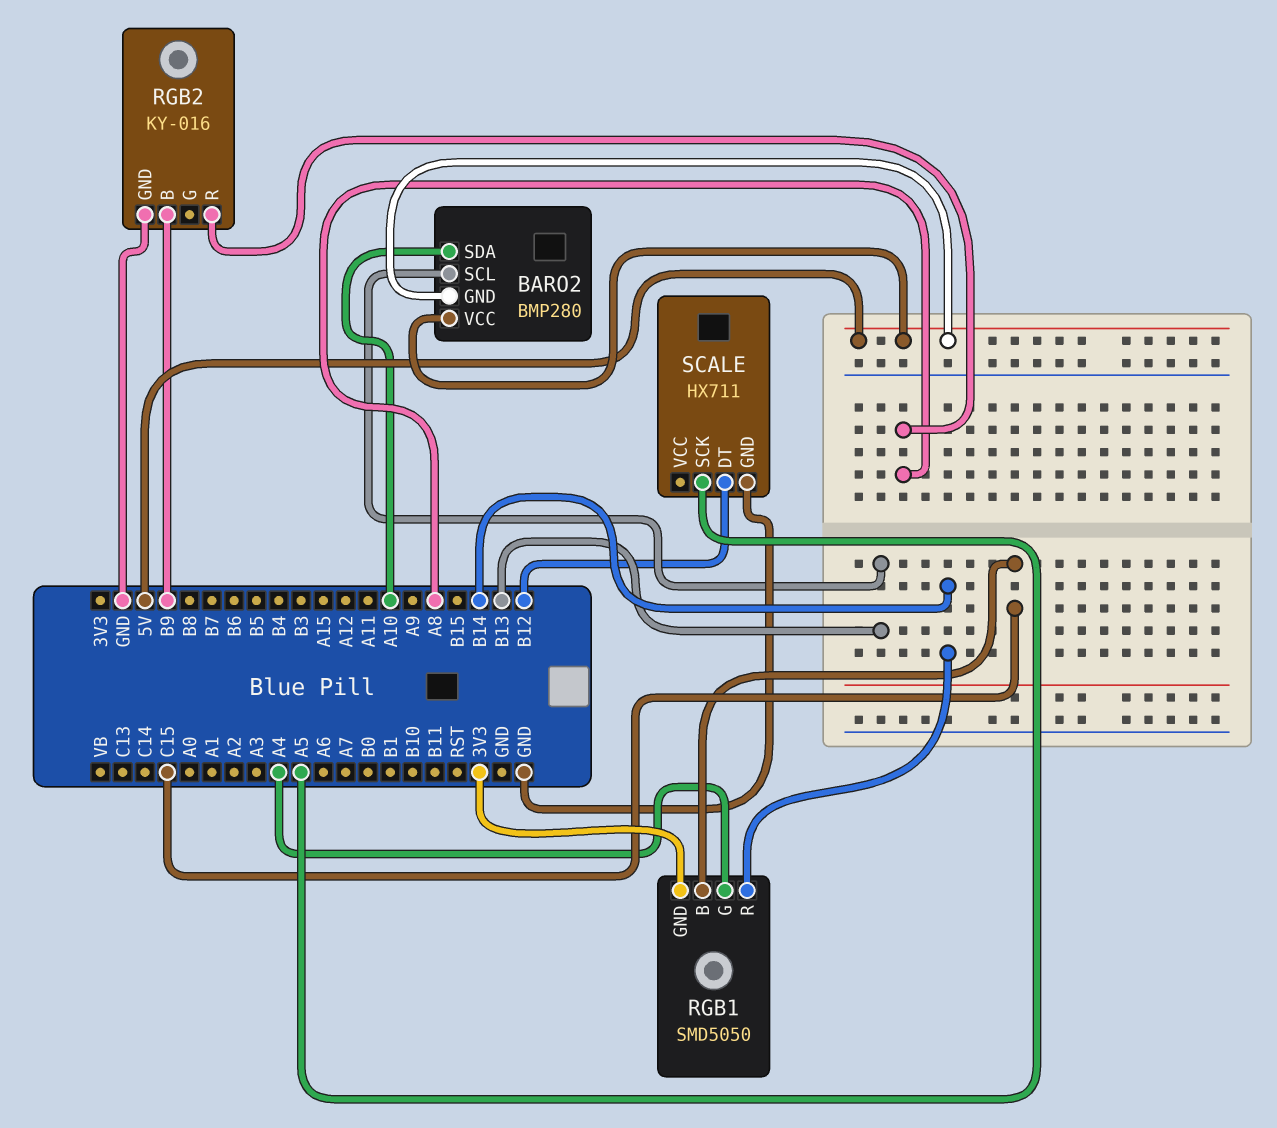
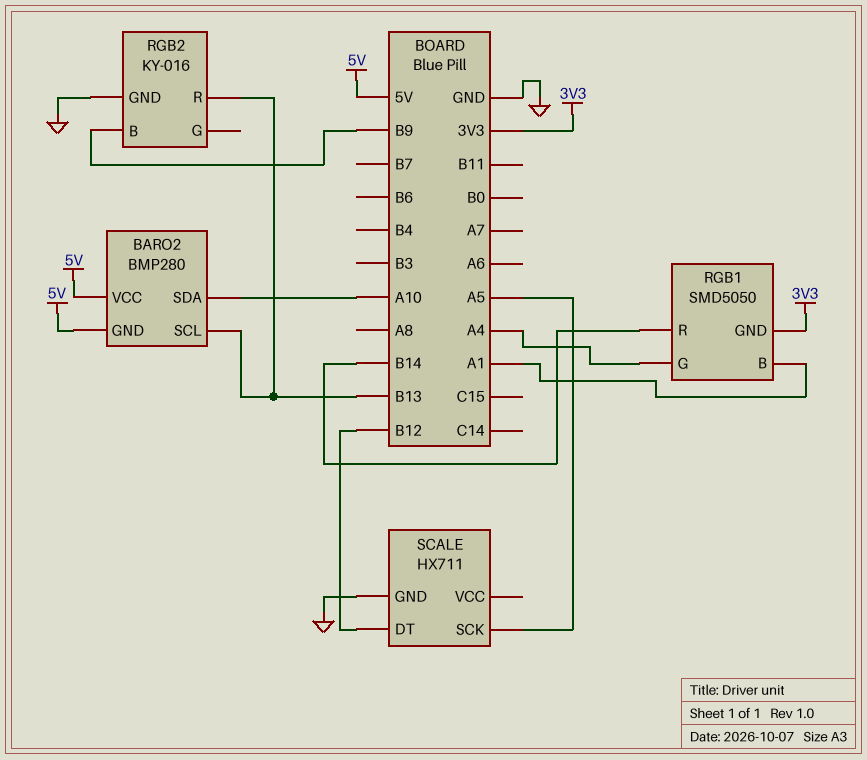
RGB1 pin B: C15 -> A1
RGB2 pin R: A8 -> B13

